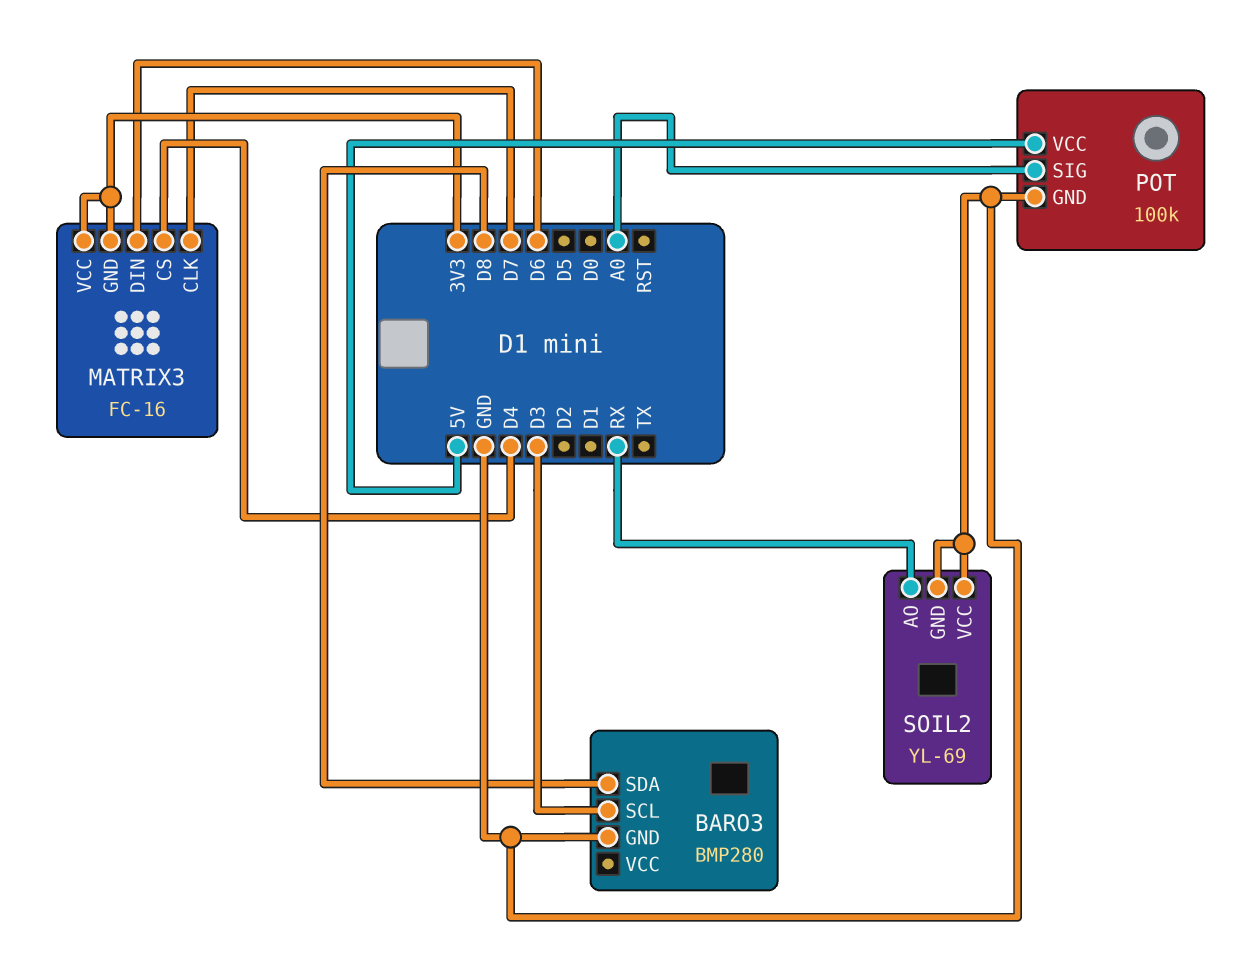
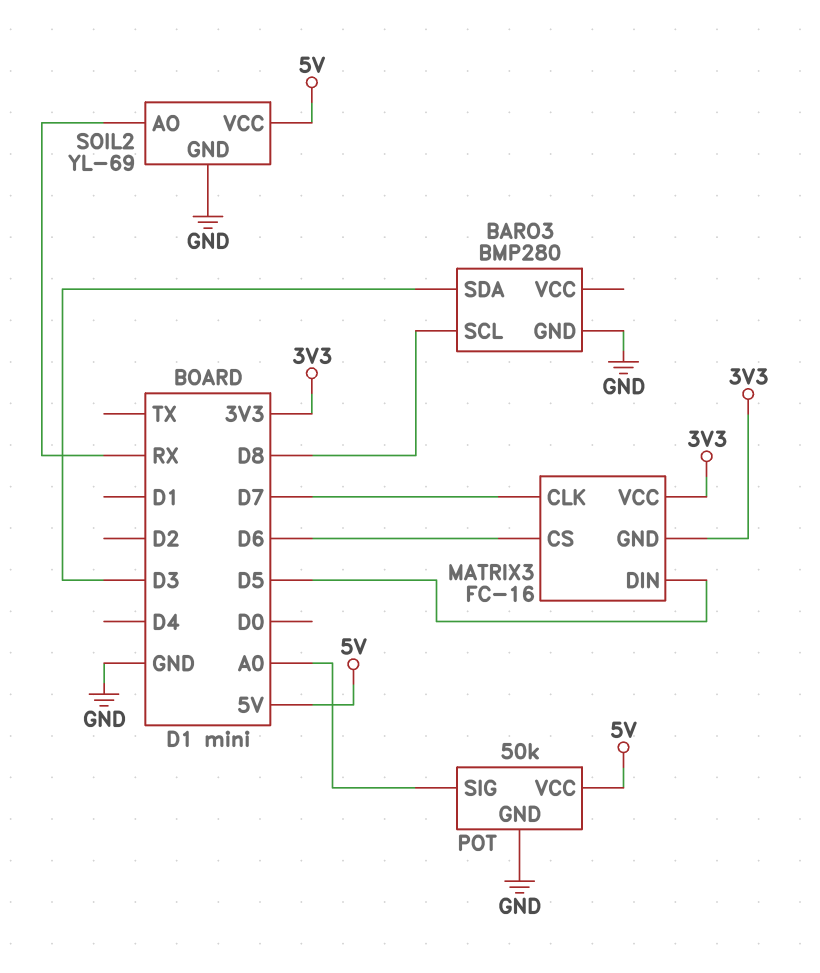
BARO3 pin SCL: D3 -> D8
BARO3 pin SDA: D8 -> D3
MATRIX3 pin CS: D4 -> D6
MATRIX3 pin DIN: D6 -> D5
POT: 100k -> 50k
SOIL2 pin VCC: GND -> 5V

